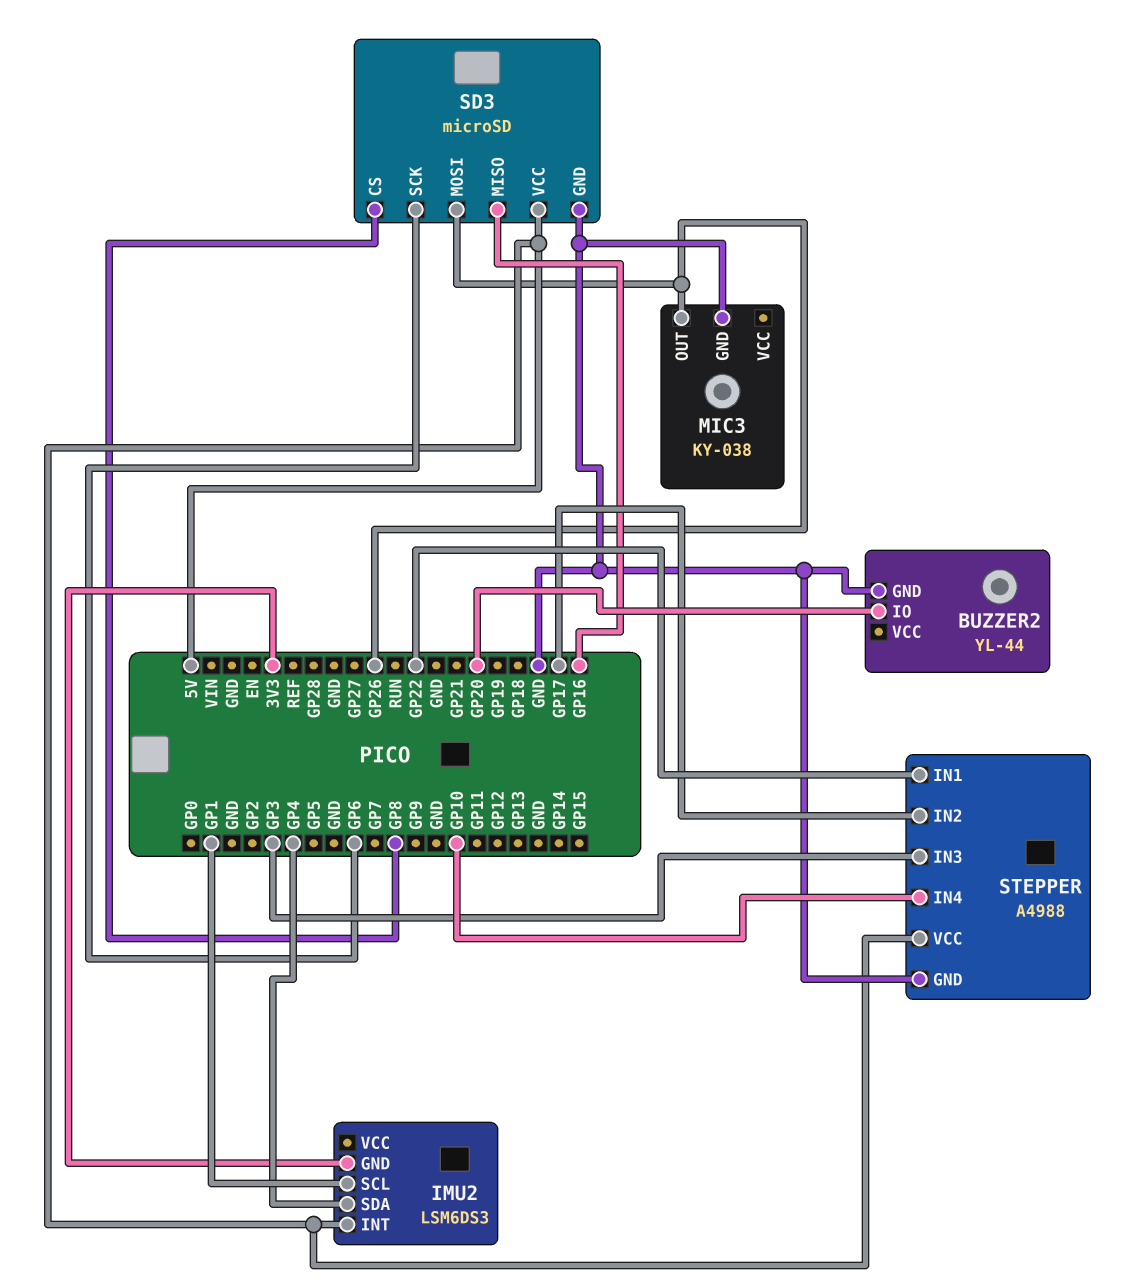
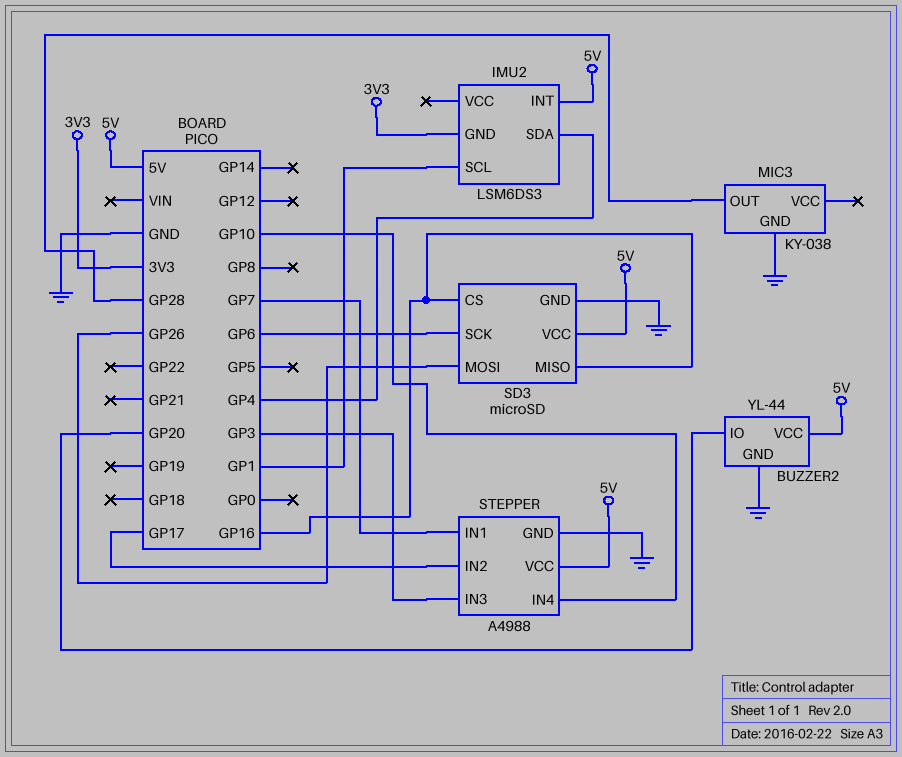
BUZZER2 pin VCC: none -> 5V
MIC3 pin OUT: GP26 -> GP28
SD3 pin CS: GP8 -> GP16
STEPPER pin IN1: GP22 -> GP7

